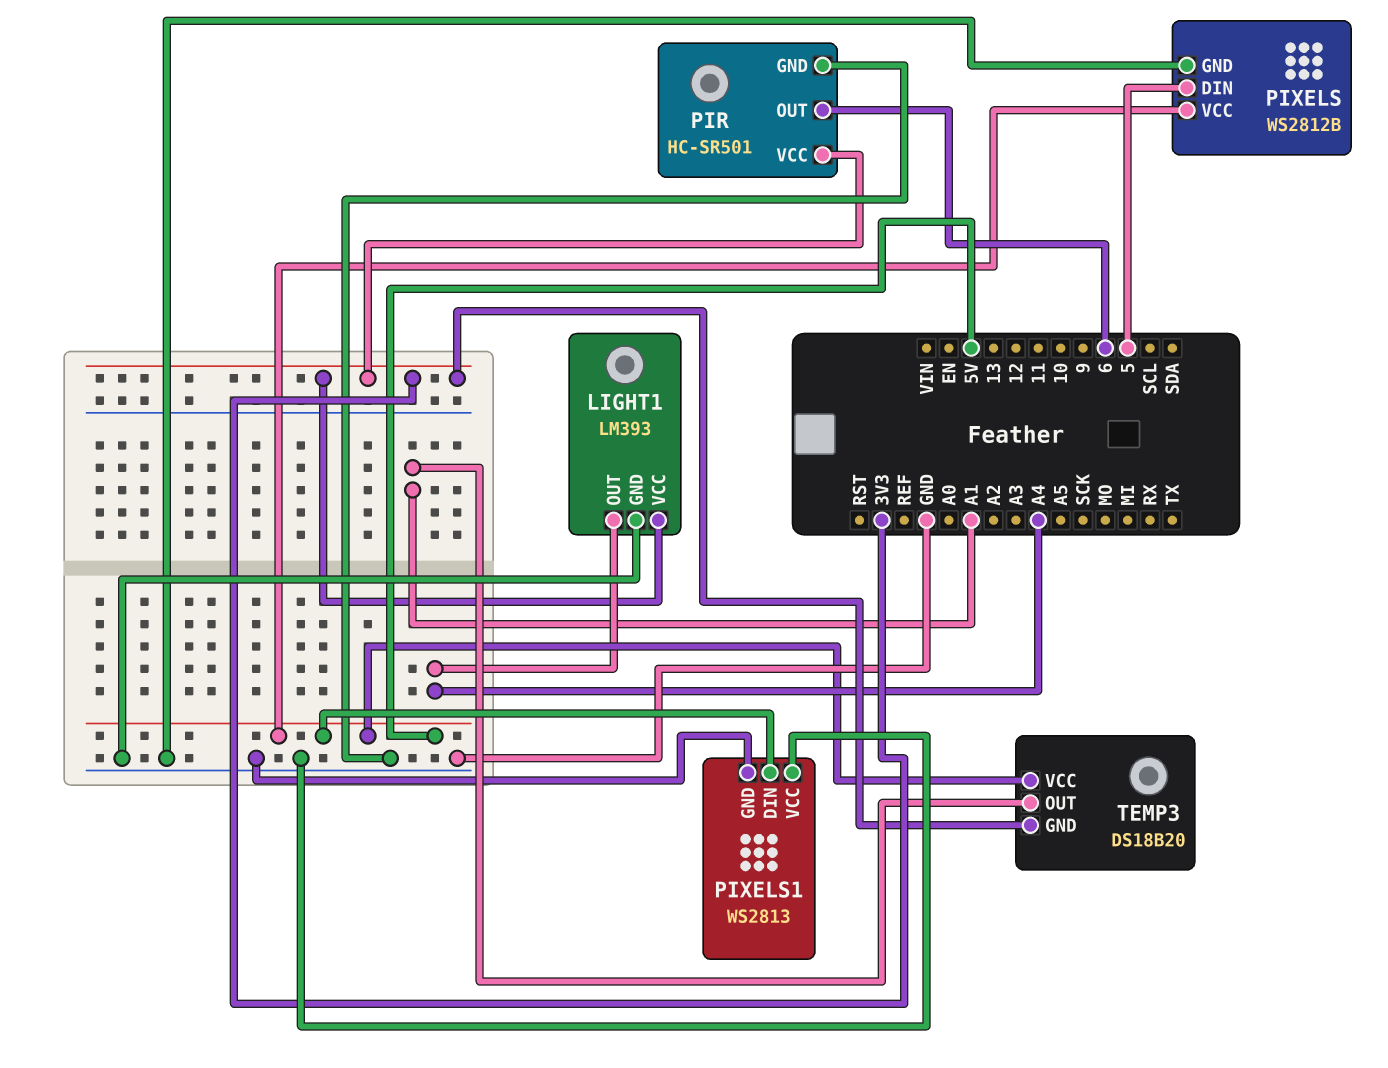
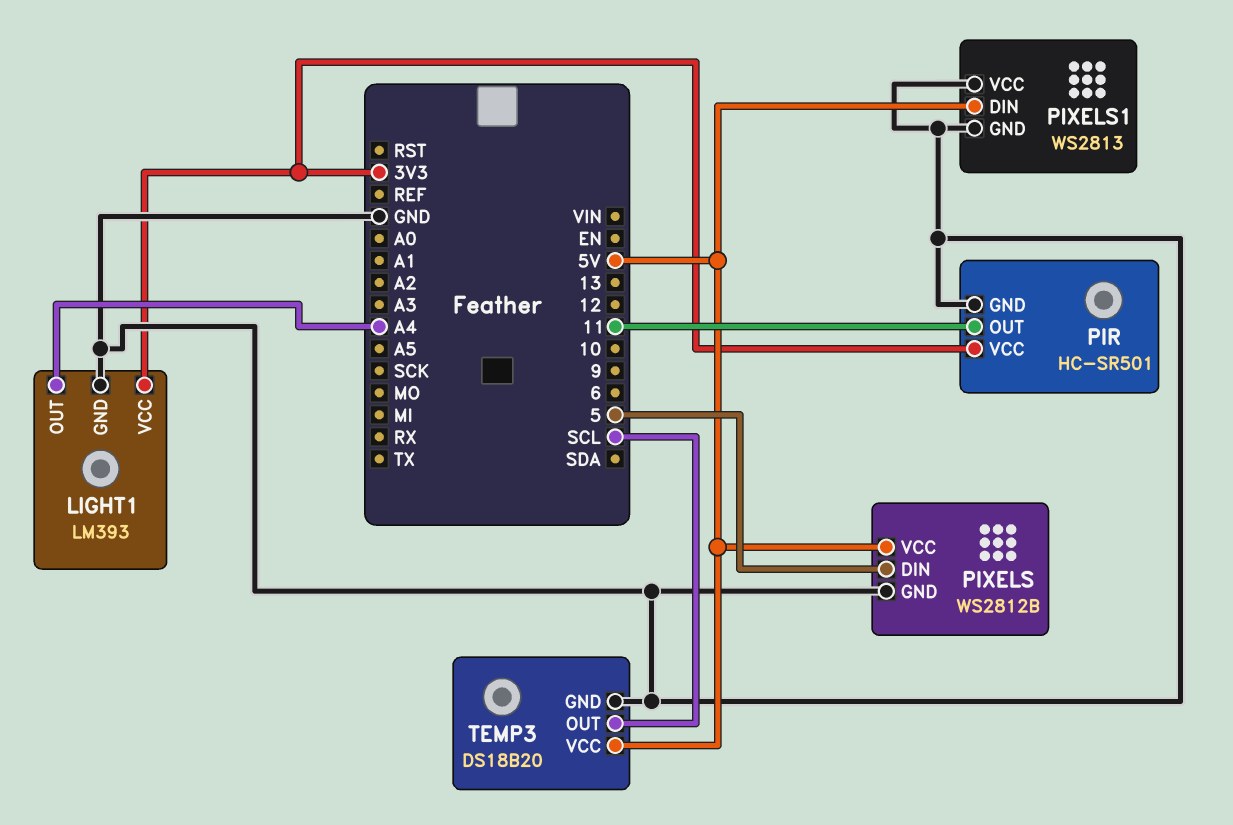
PIR pin OUT: 6 -> 11
TEMP3 pin GND: 3V3 -> GND
TEMP3 pin OUT: A1 -> SCL

